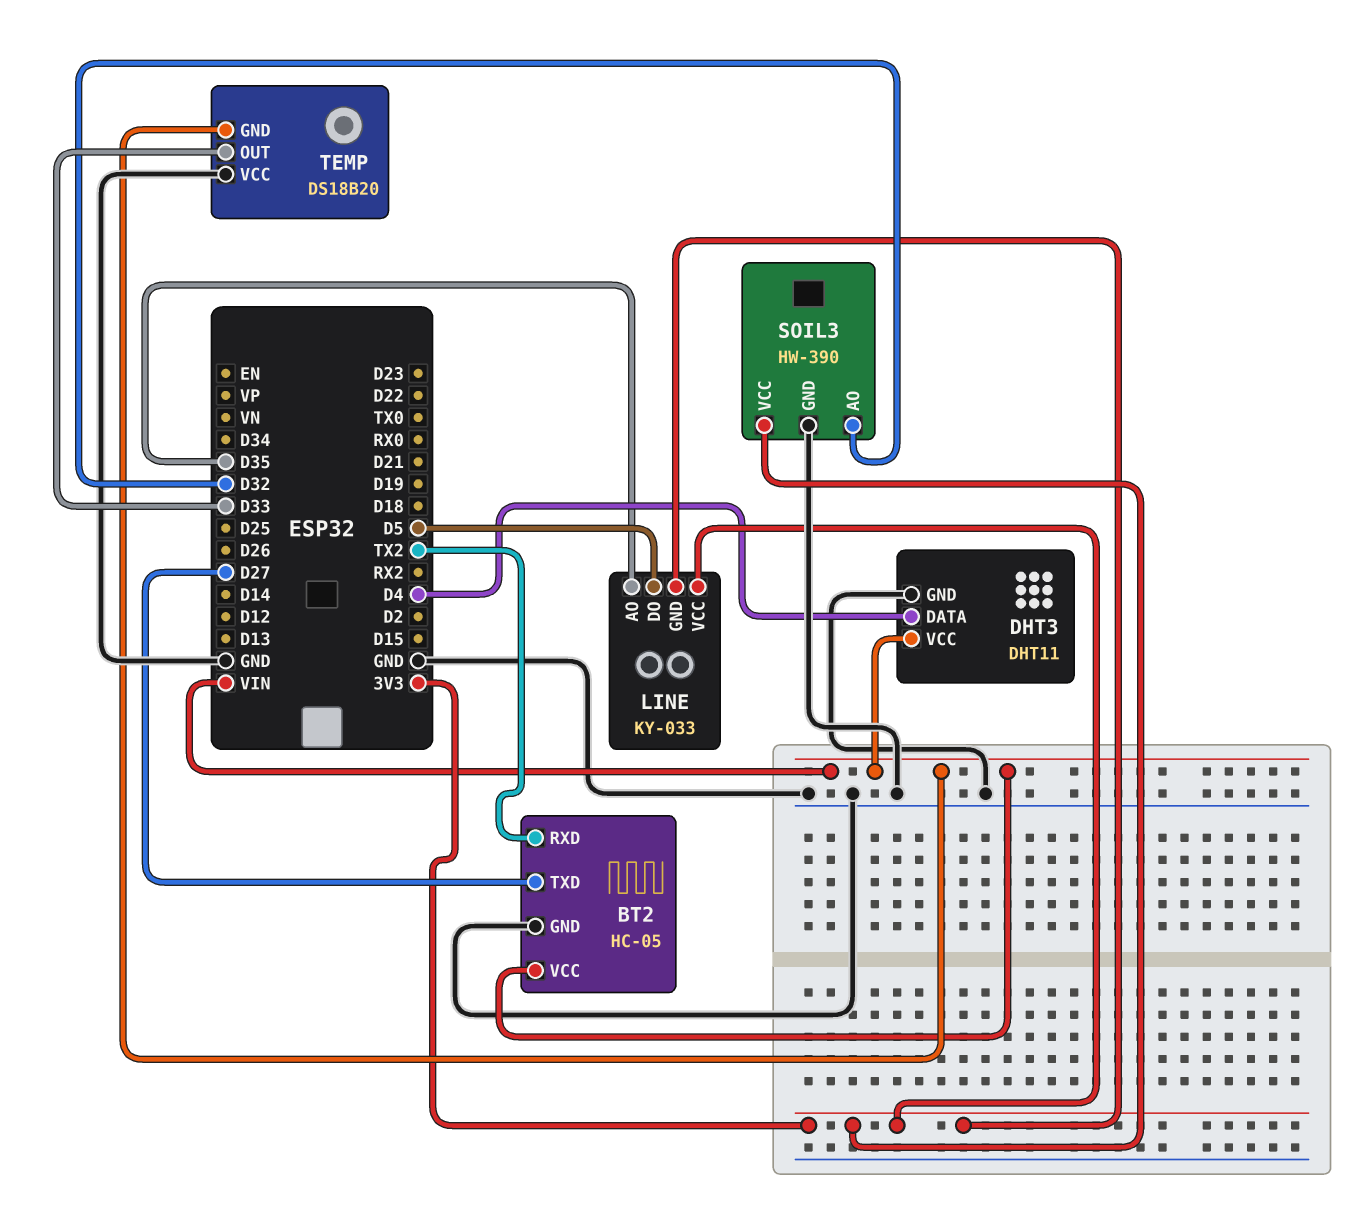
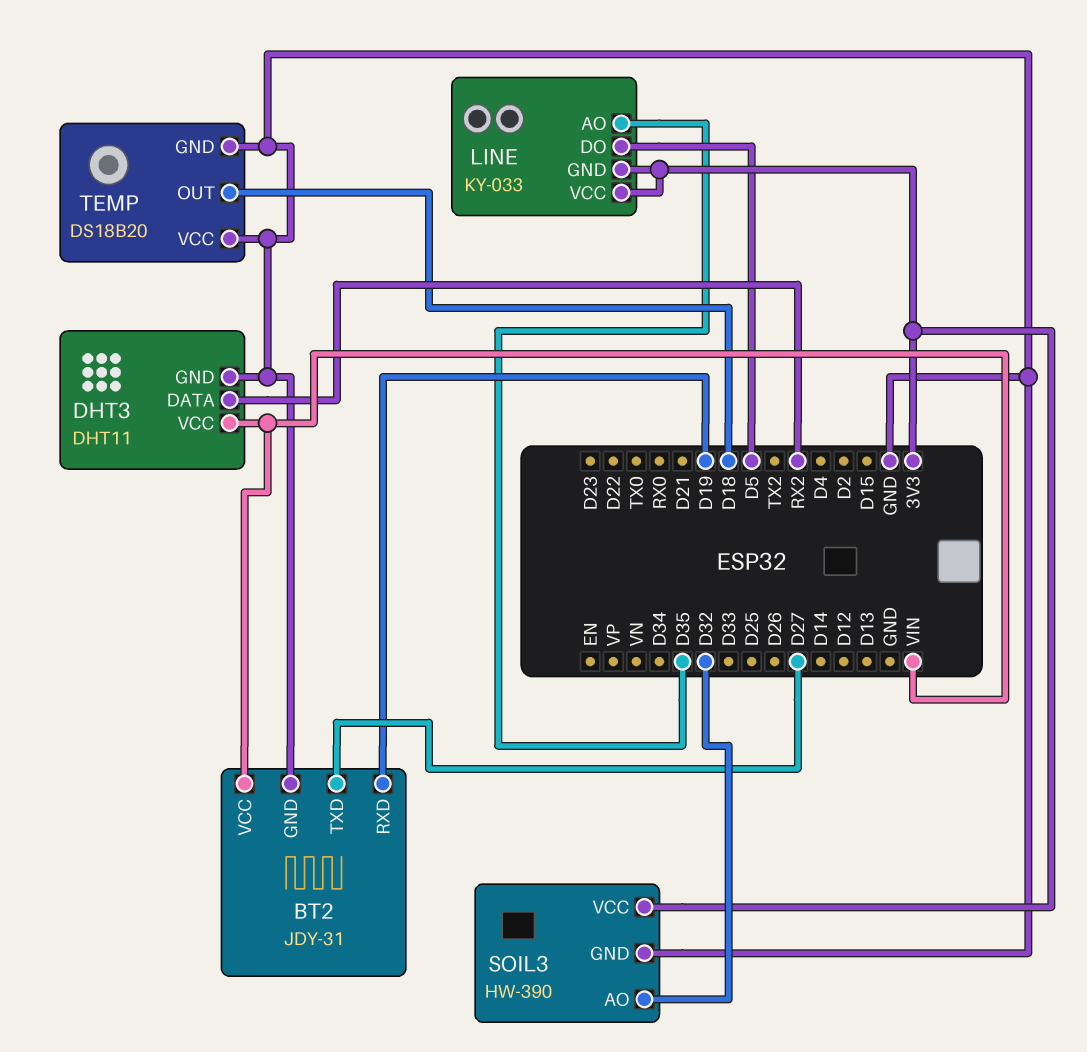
BT2: HC-05 -> JDY-31
BT2 pin RXD: TX2 -> D19
DHT3 pin DATA: D4 -> RX2
TEMP pin GND: VIN -> GND
TEMP pin OUT: D33 -> D18

